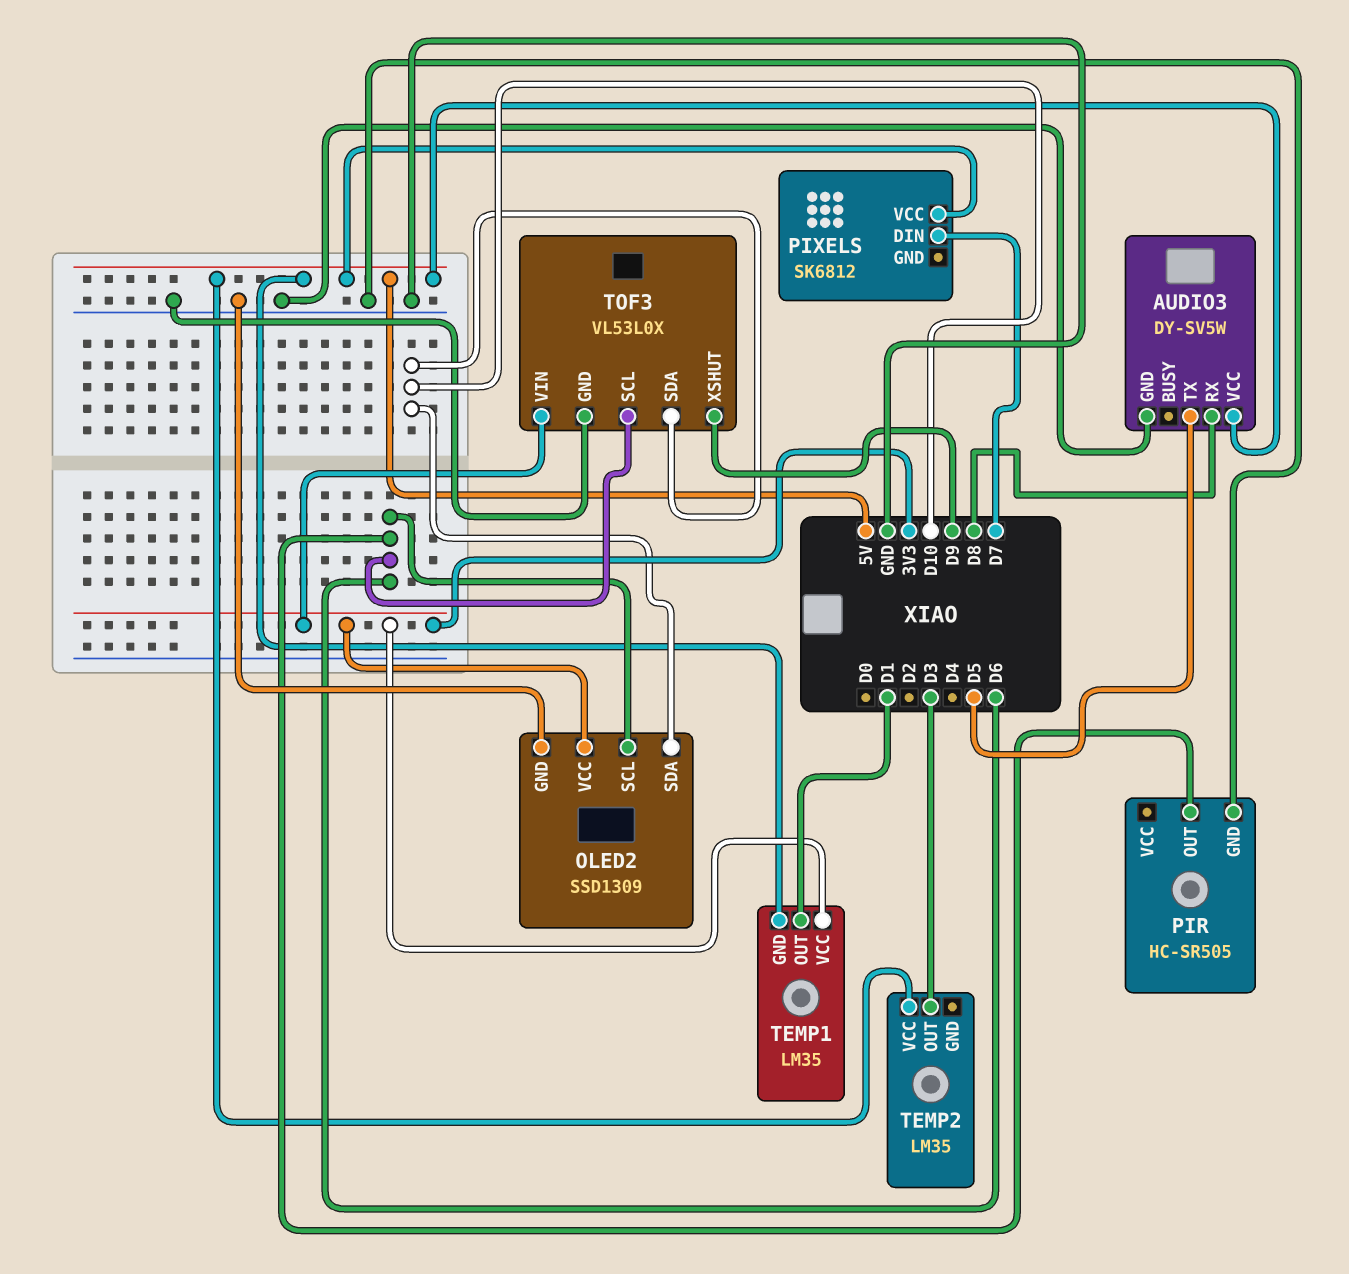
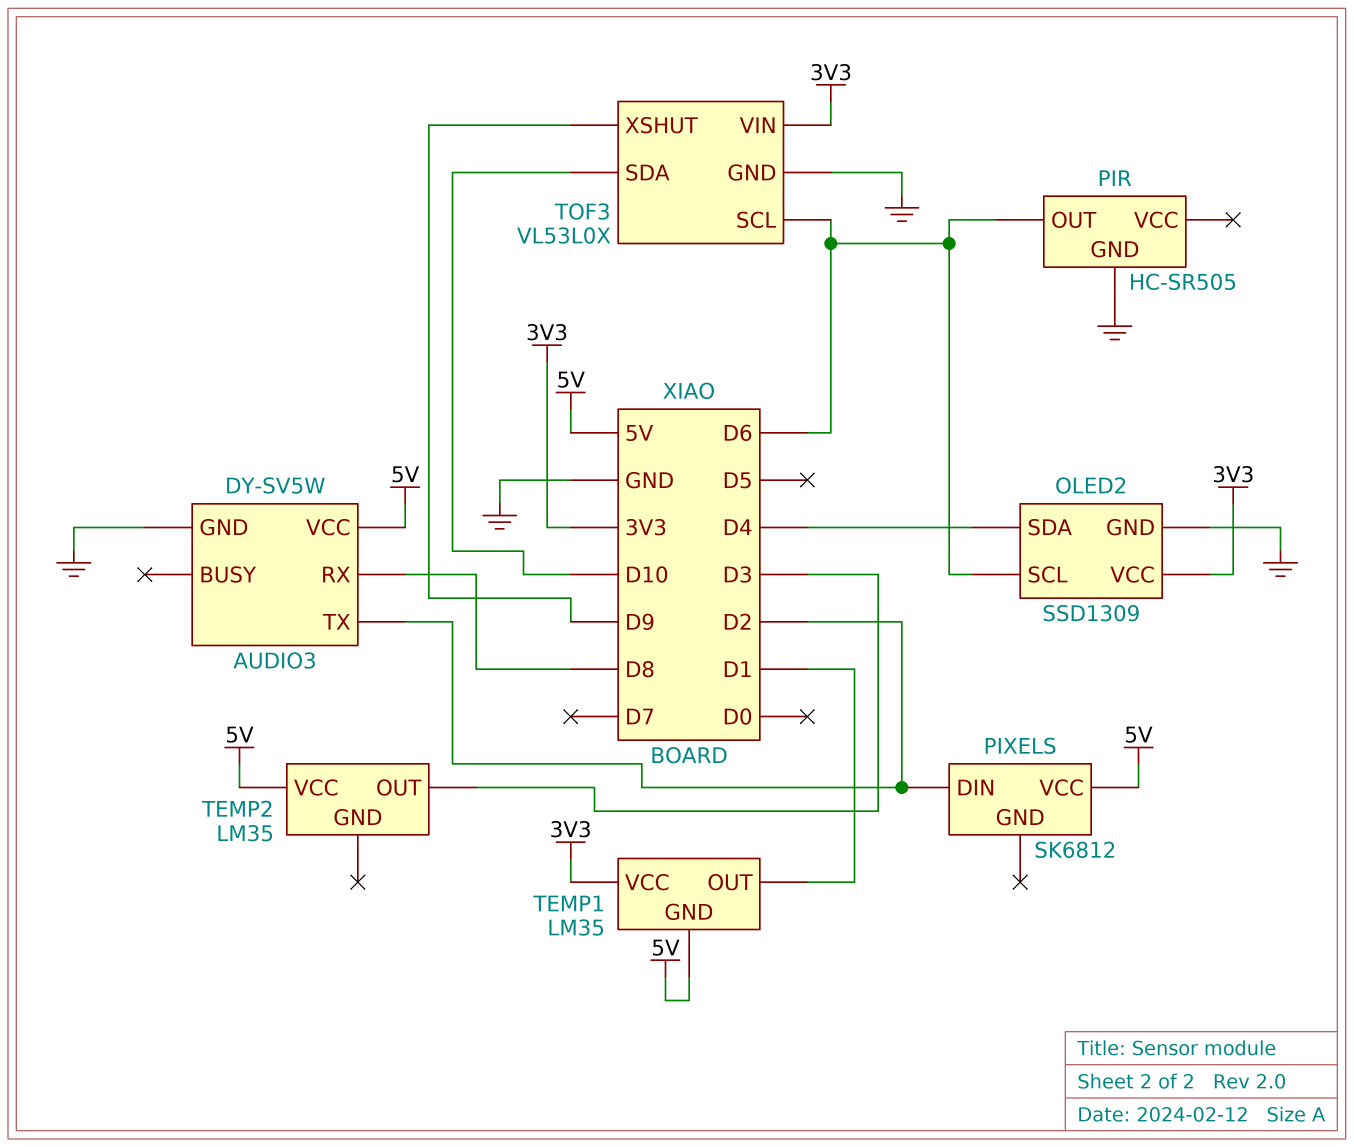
AUDIO3 pin TX: D5 -> D2
OLED2 pin SDA: D10 -> D4
PIXELS pin DIN: D7 -> D2

